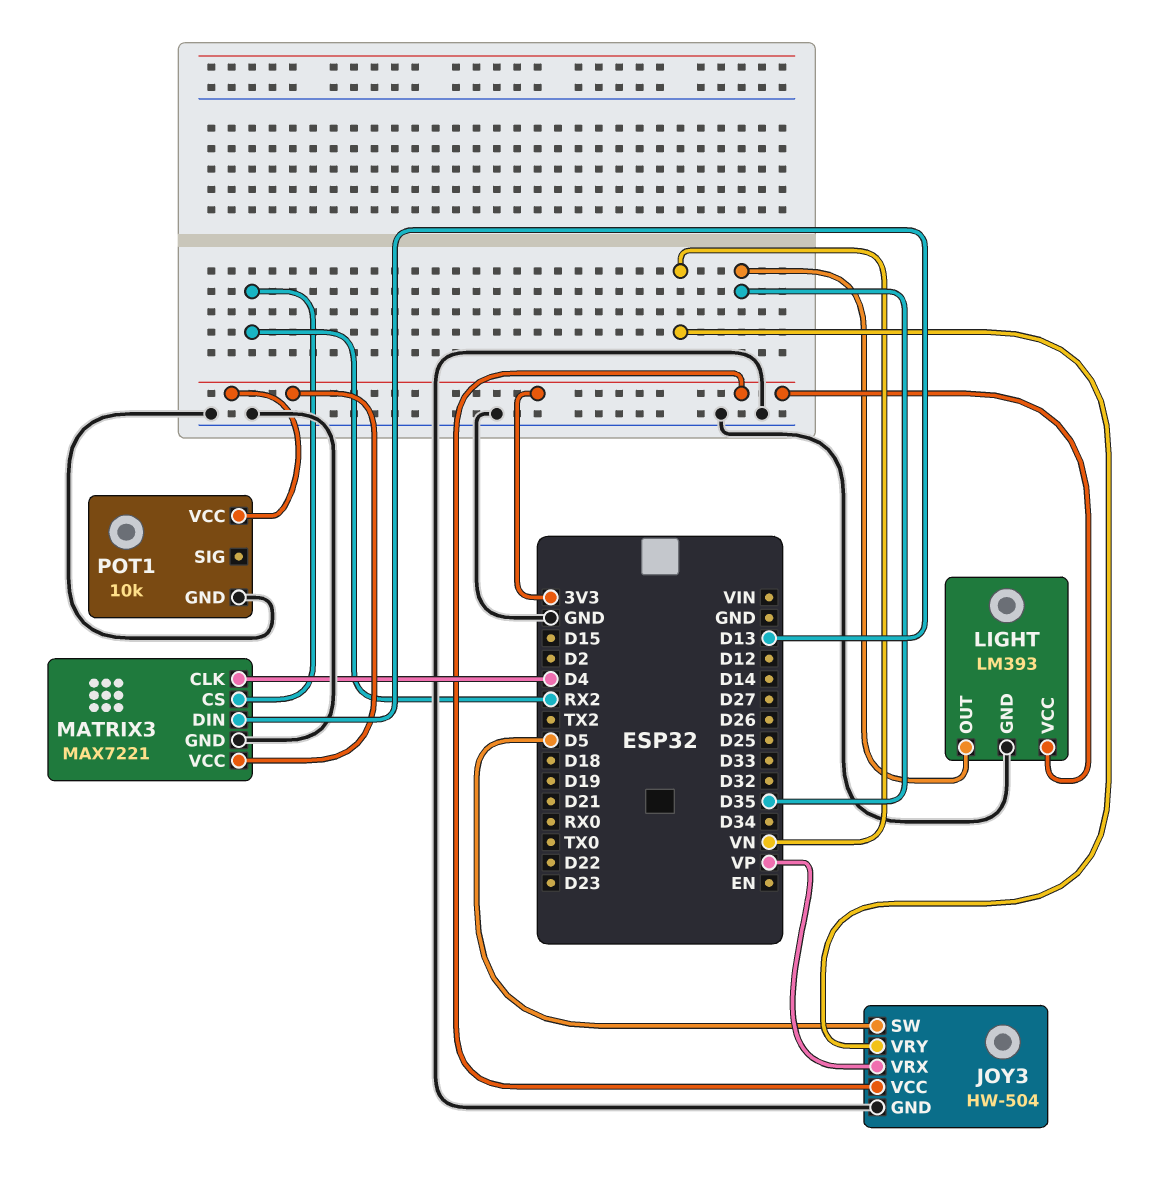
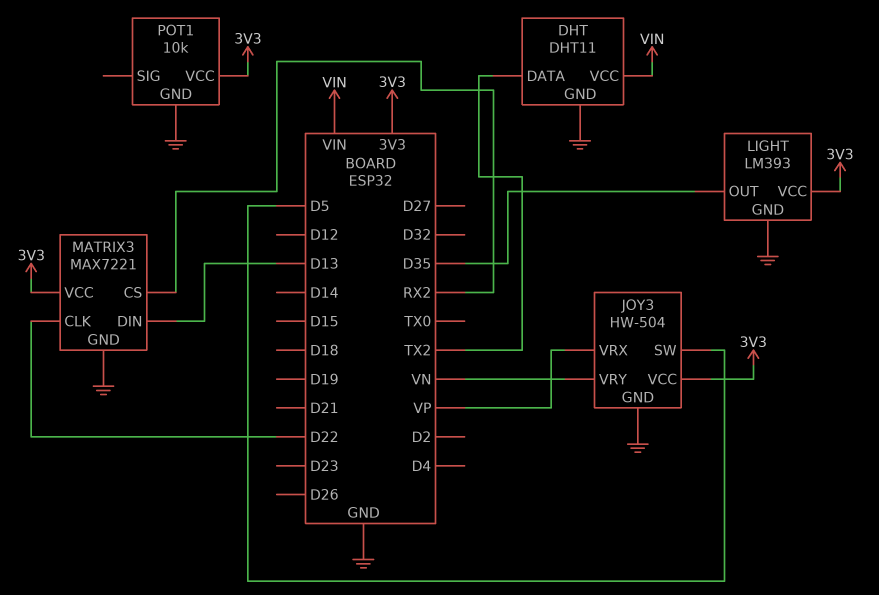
DHT: none -> DHT11
DHT pin DATA: none -> TX2
DHT pin GND: none -> GND
DHT pin VCC: none -> VIN
MATRIX3 pin CLK: D4 -> D22

